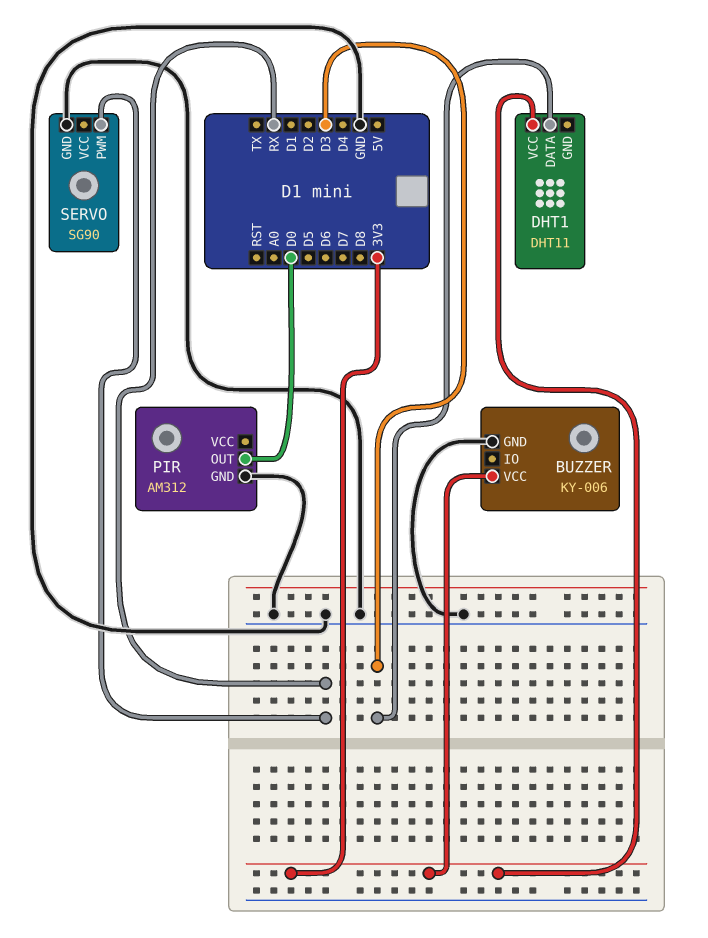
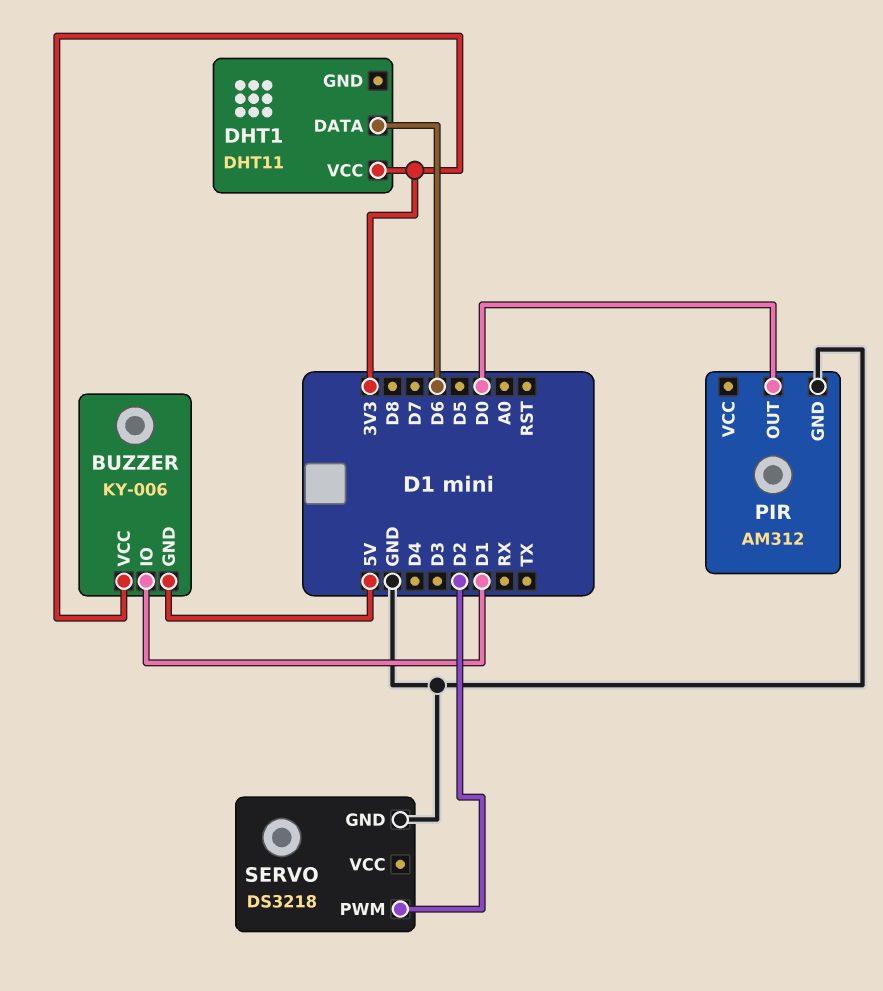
BUZZER pin GND: GND -> 5V
BUZZER pin IO: none -> D1
DHT1 pin DATA: D3 -> D6
SERVO: SG90 -> DS3218
SERVO pin PWM: RX -> D2

